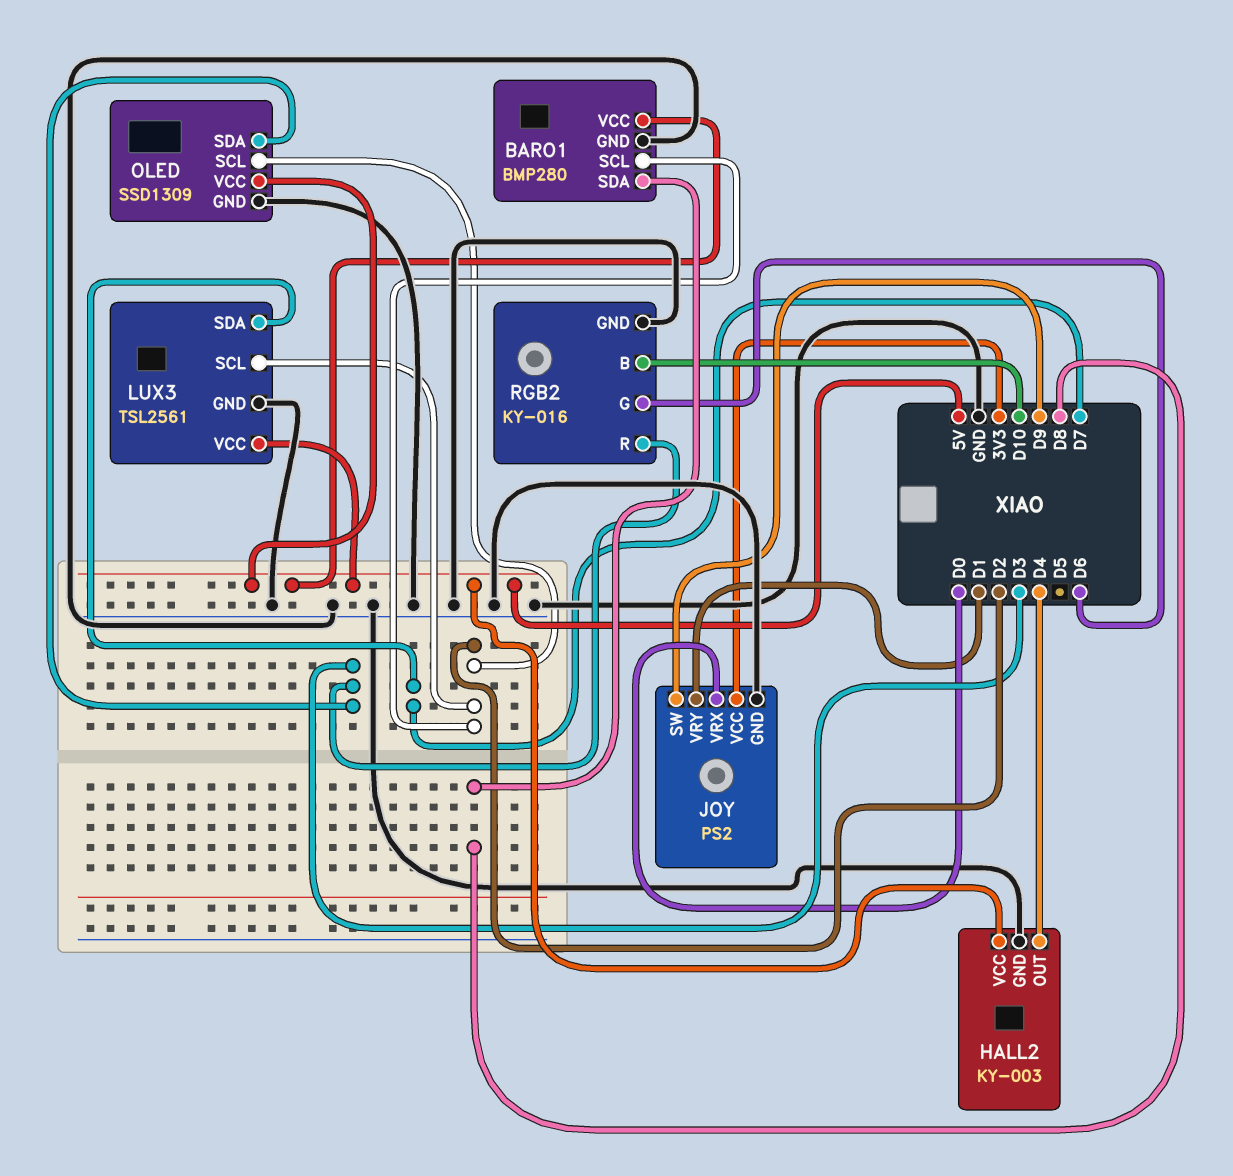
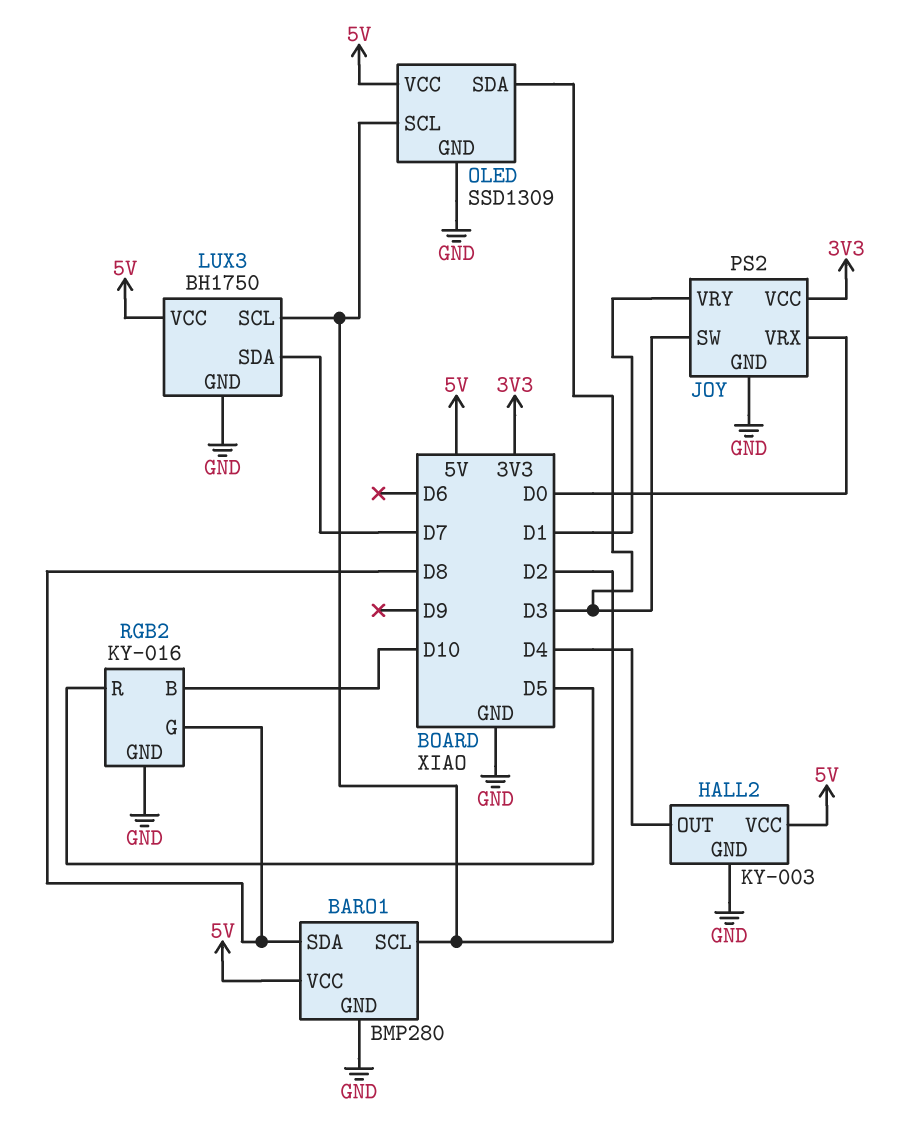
JOY pin SW: D9 -> D3
LUX3: TSL2561 -> BH1750
RGB2 pin G: D6 -> D8
RGB2 pin R: D3 -> D5

